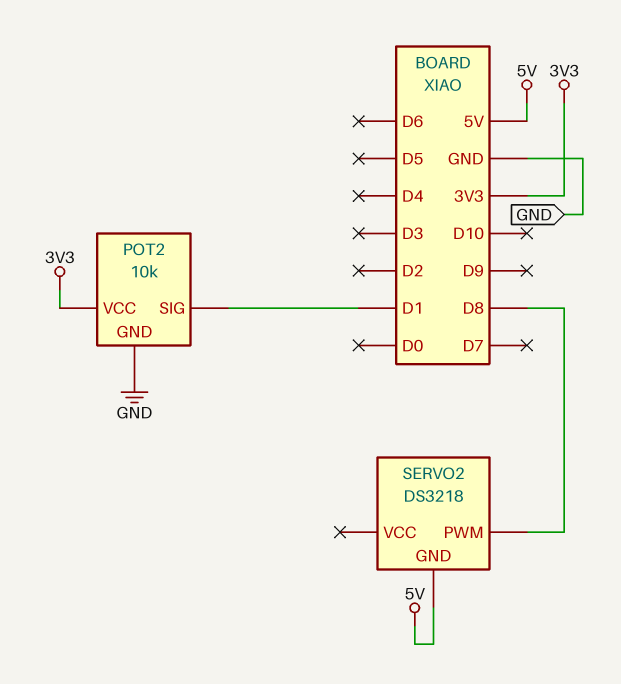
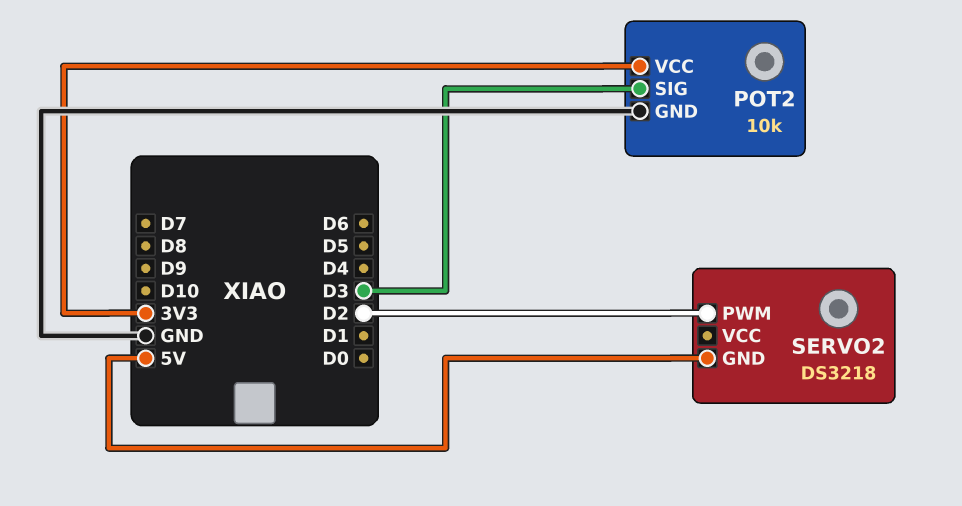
POT2 pin SIG: D1 -> D3
SERVO2 pin PWM: D8 -> D2

